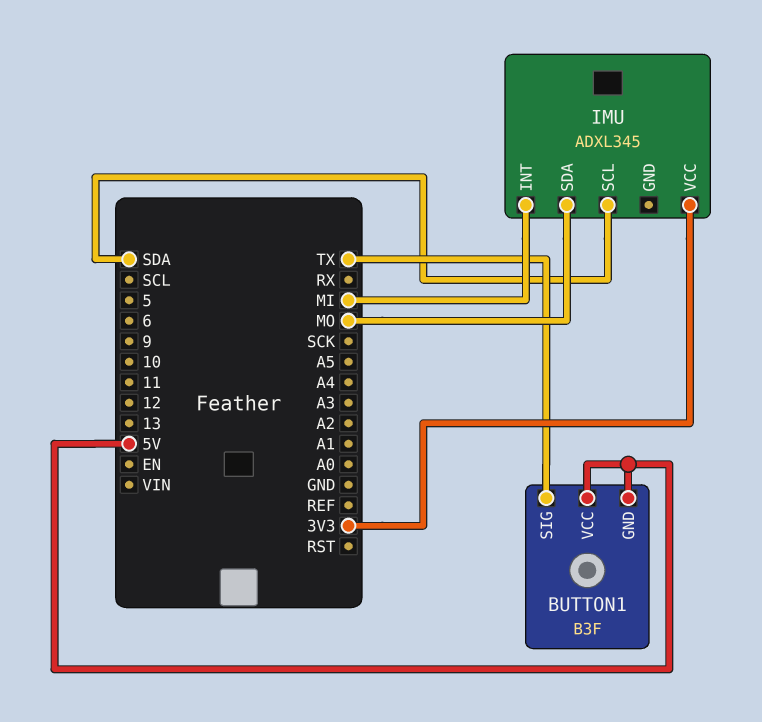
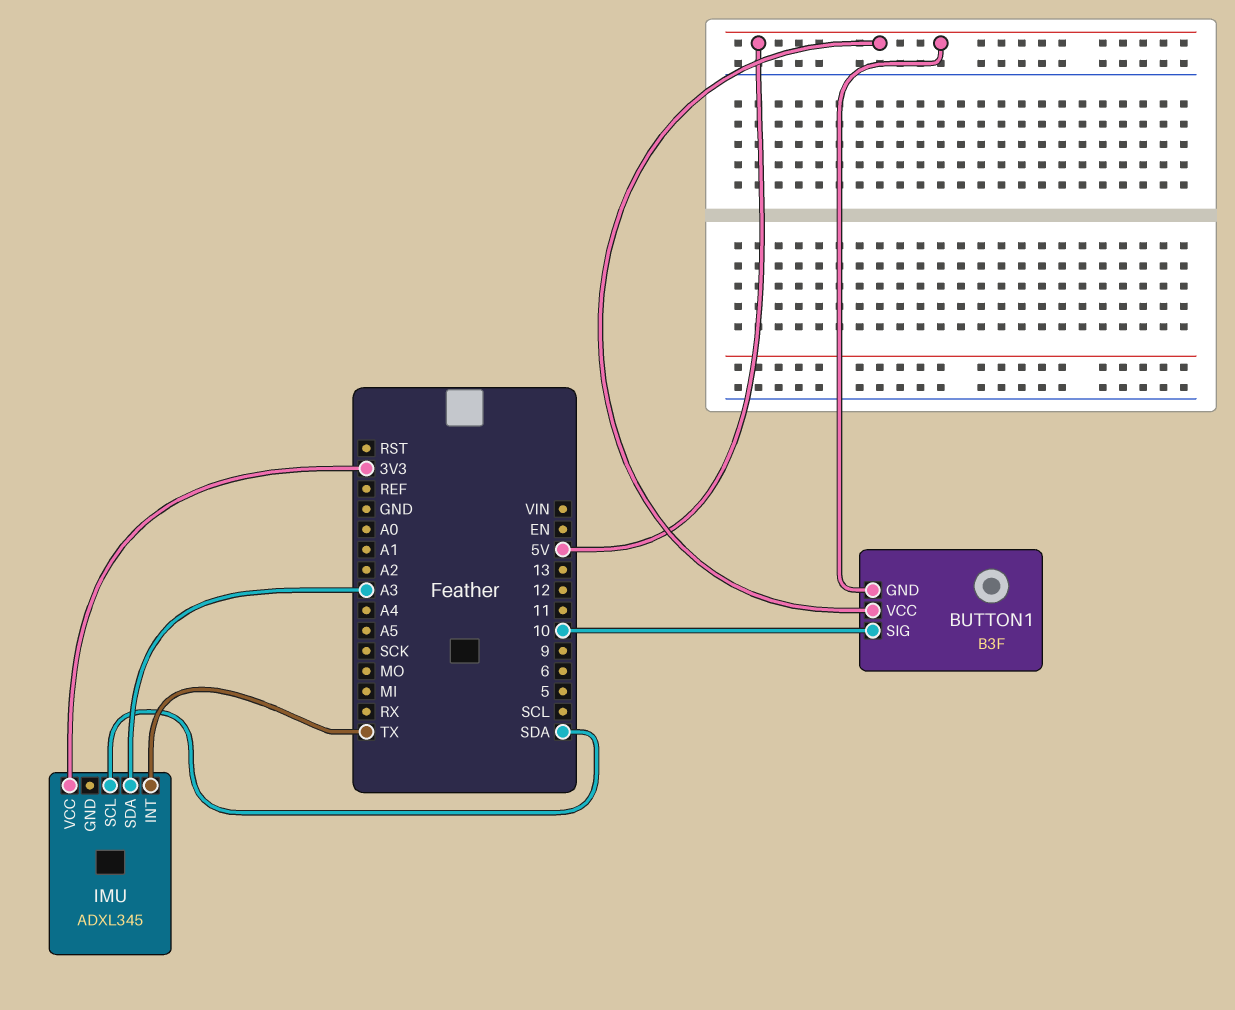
BUTTON1 pin SIG: TX -> 10
IMU pin INT: MI -> TX
IMU pin SDA: MO -> A3

